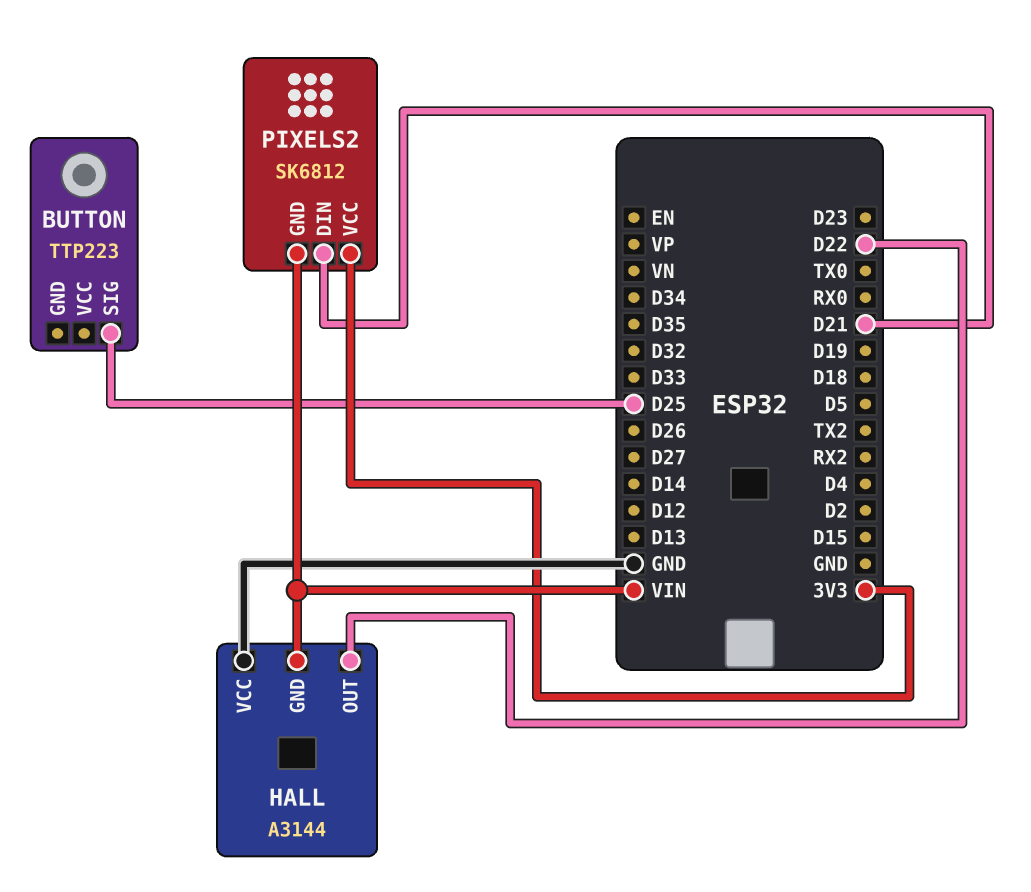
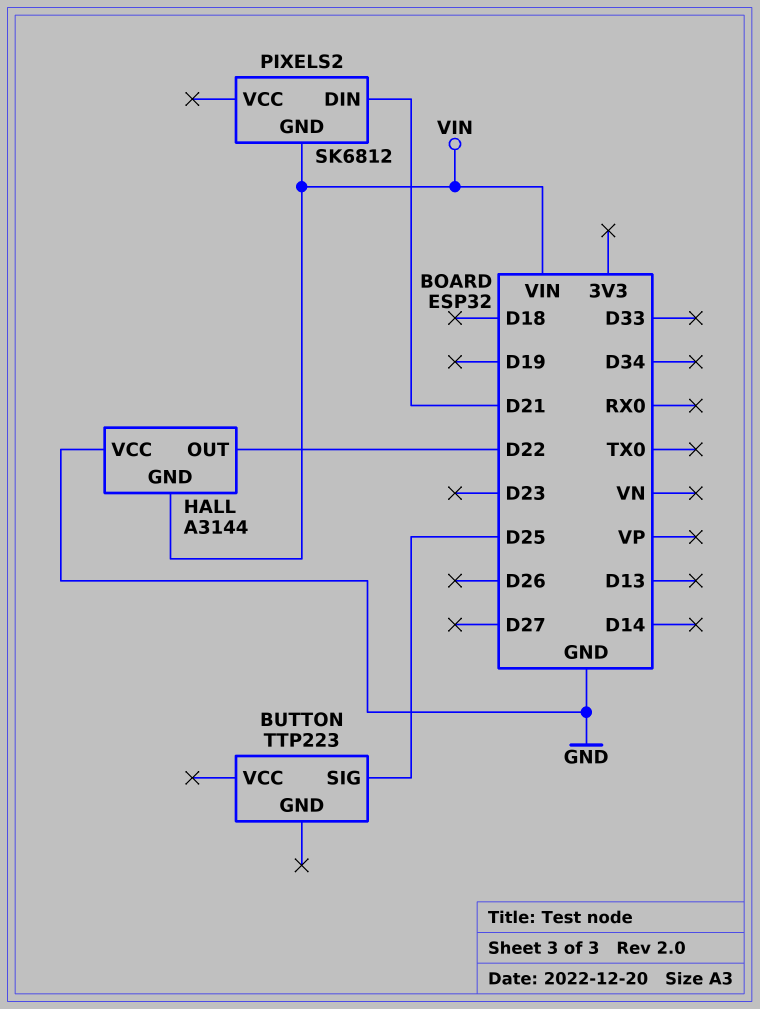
PIXELS2 pin VCC: 3V3 -> none

